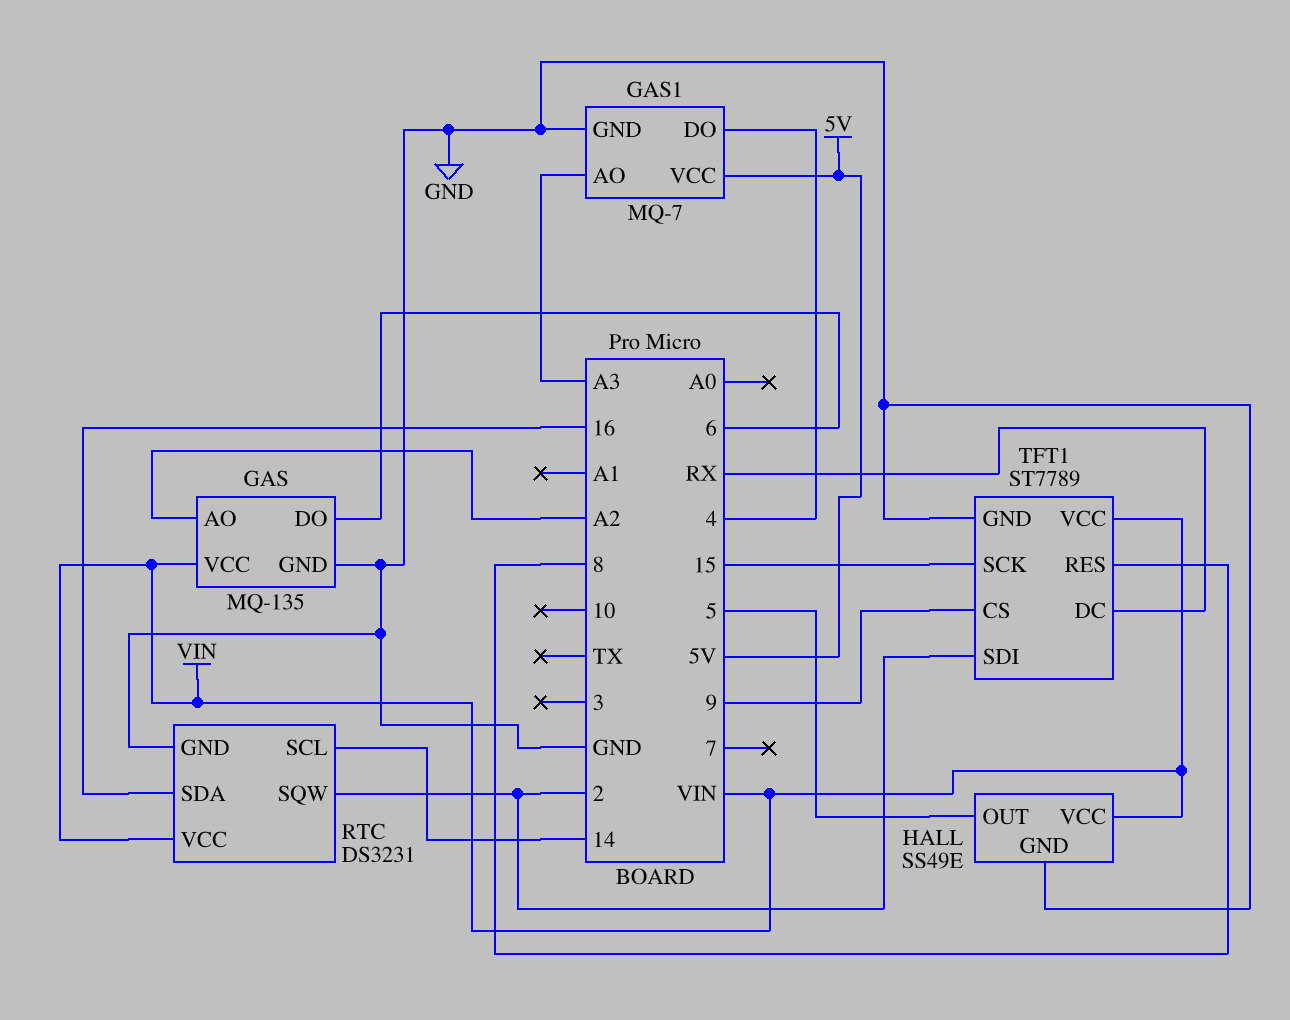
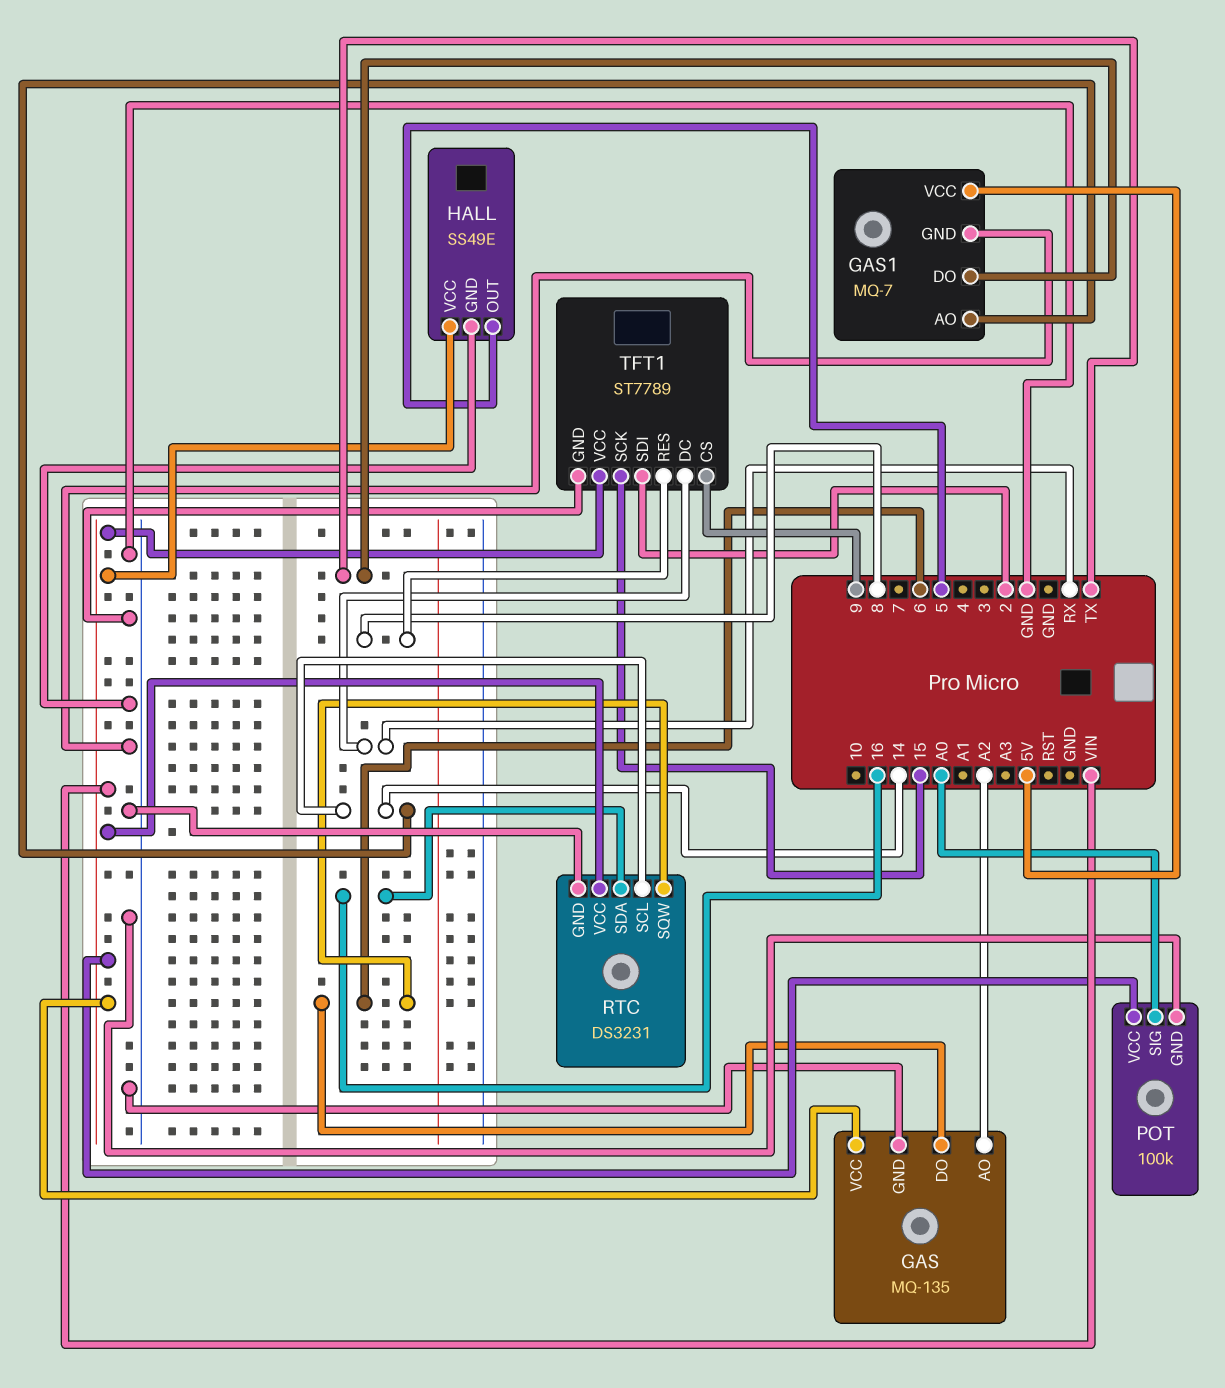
GAS1 pin AO: A3 -> 14
GAS1 pin DO: 4 -> TX
POT: none -> 100k
POT pin GND: none -> GND
POT pin SIG: none -> A0
POT pin VCC: none -> VIN
RTC pin SQW: 2 -> 6

